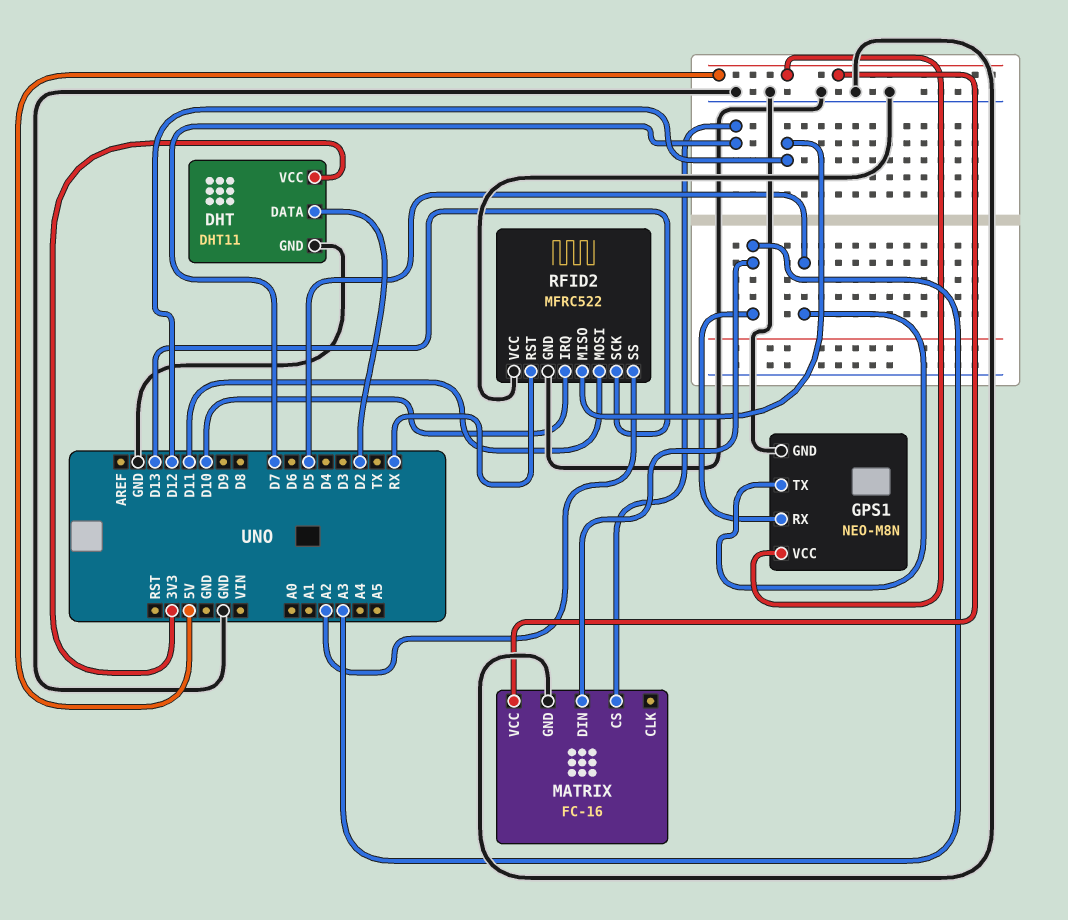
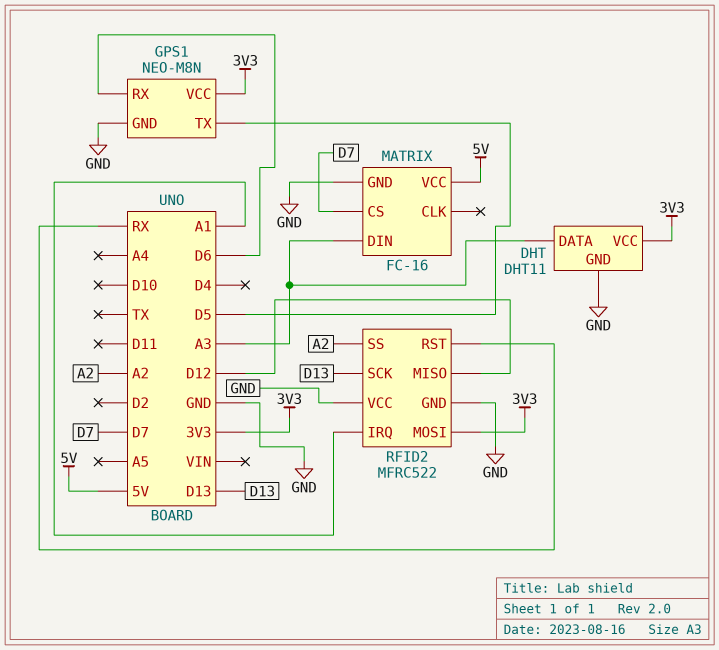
DHT pin DATA: D2 -> A3
GPS1 pin RX: A3 -> D6
GPS1 pin VCC: 5V -> 3V3
RFID2 pin IRQ: D10 -> A1
RFID2 pin MOSI: D11 -> 3V3

